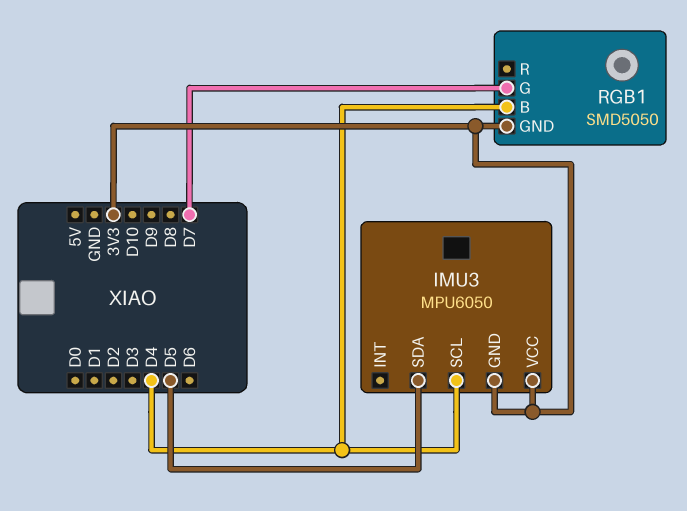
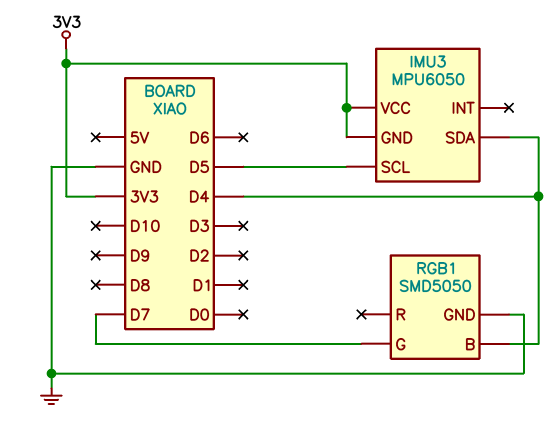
IMU3 pin SCL: D4 -> D5
IMU3 pin SDA: D5 -> D4
RGB1 pin GND: 3V3 -> GND

